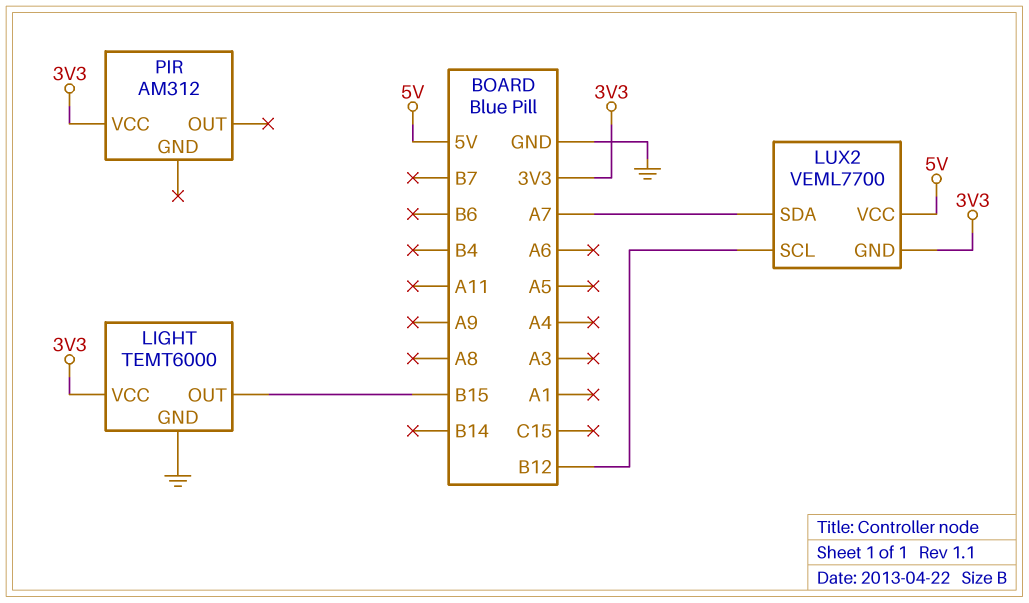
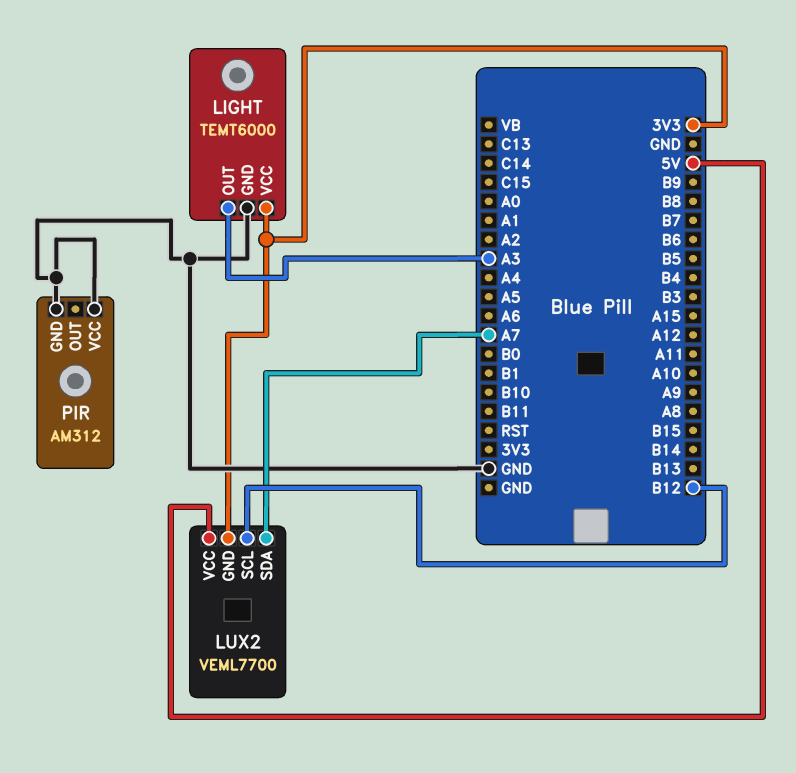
LIGHT pin OUT: B15 -> A3
PIR pin GND: none -> GND
PIR pin VCC: 3V3 -> GND

